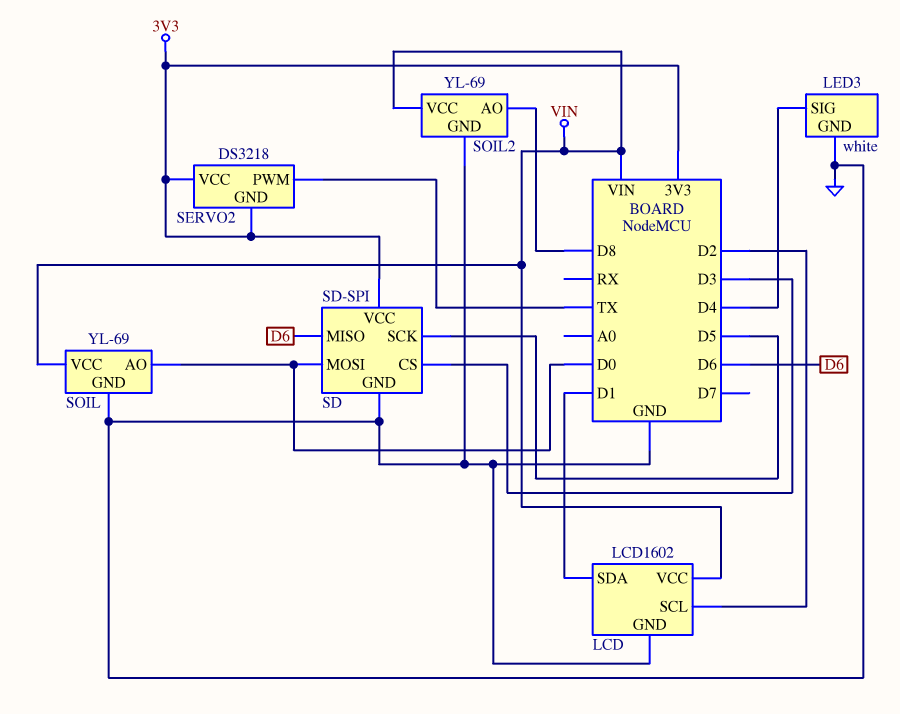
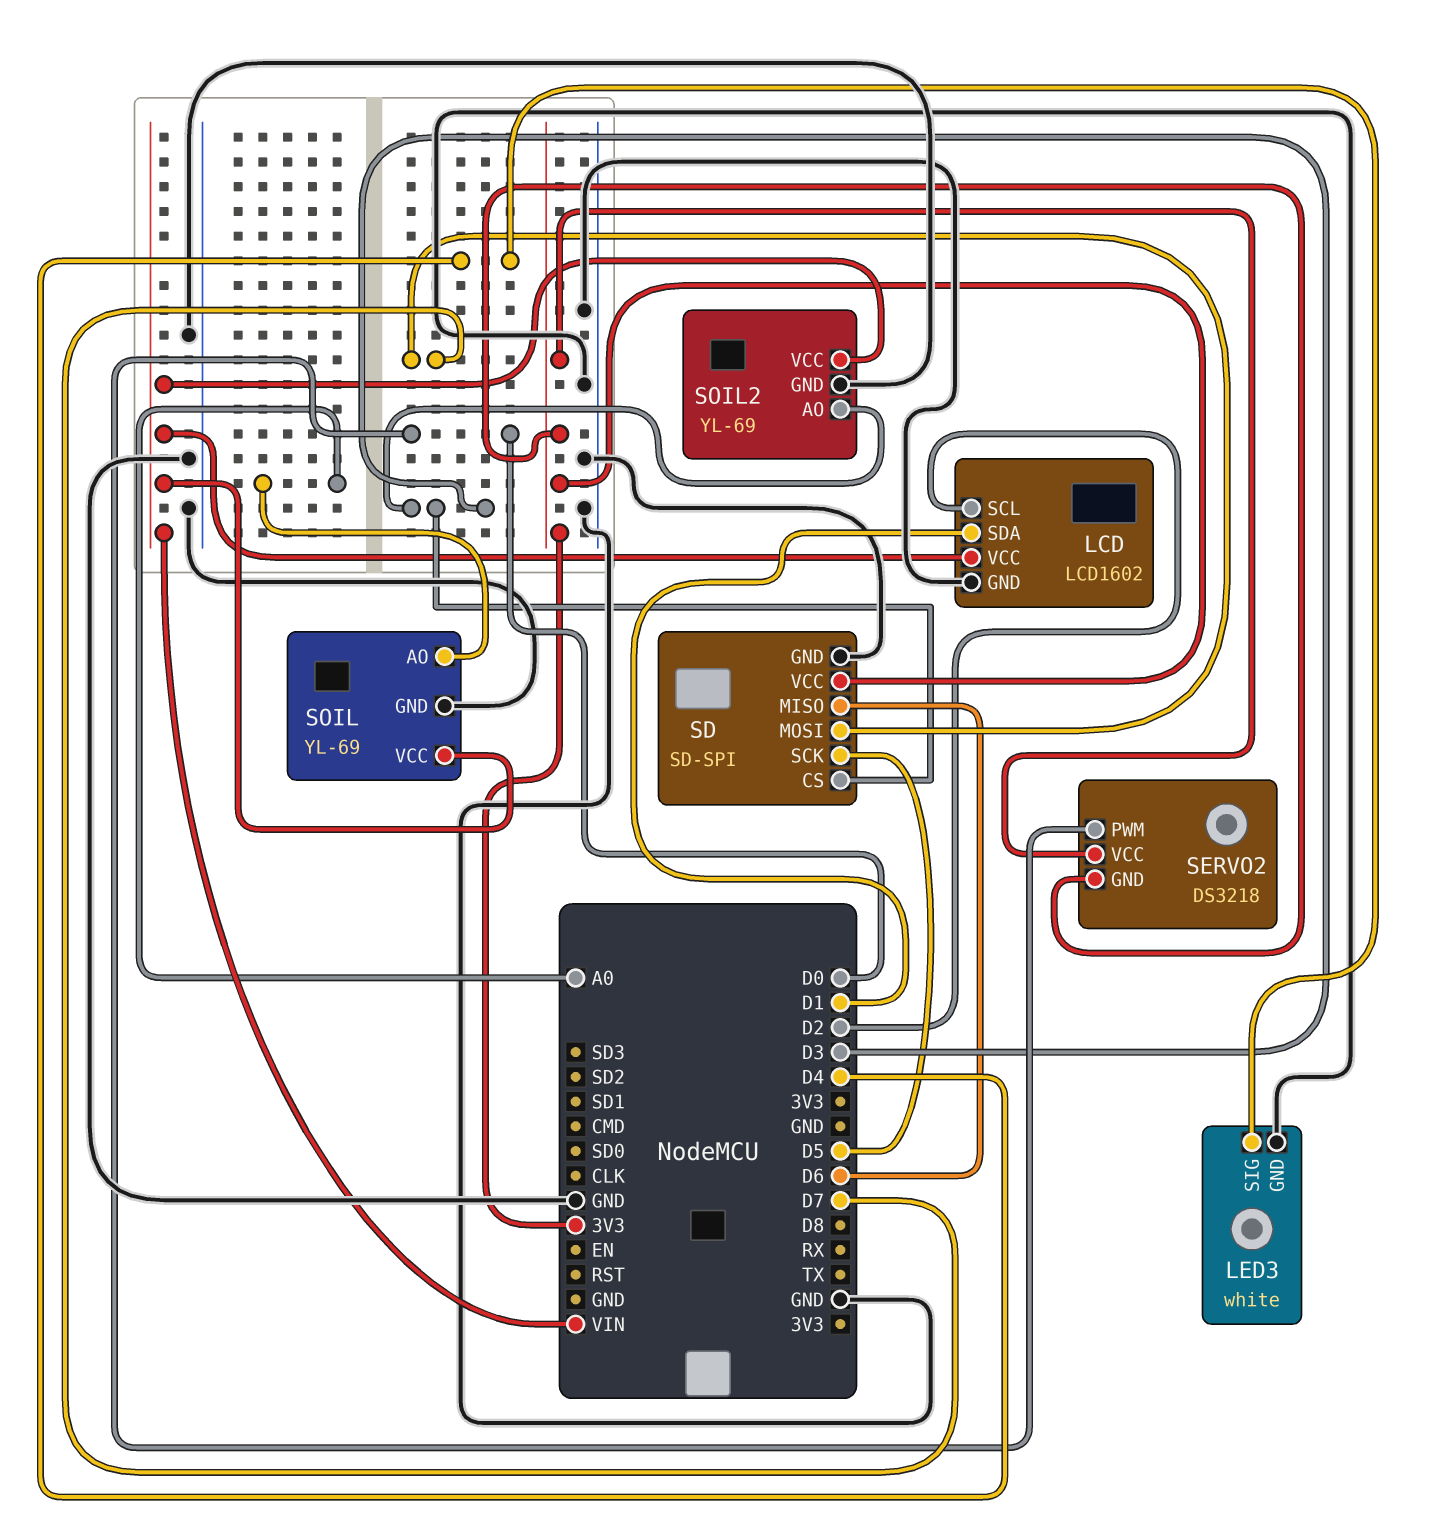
SD pin MOSI: D0 -> D7
SERVO2 pin PWM: TX -> D0
SOIL pin AO: D0 -> A0
SOIL2 pin AO: D8 -> D3

